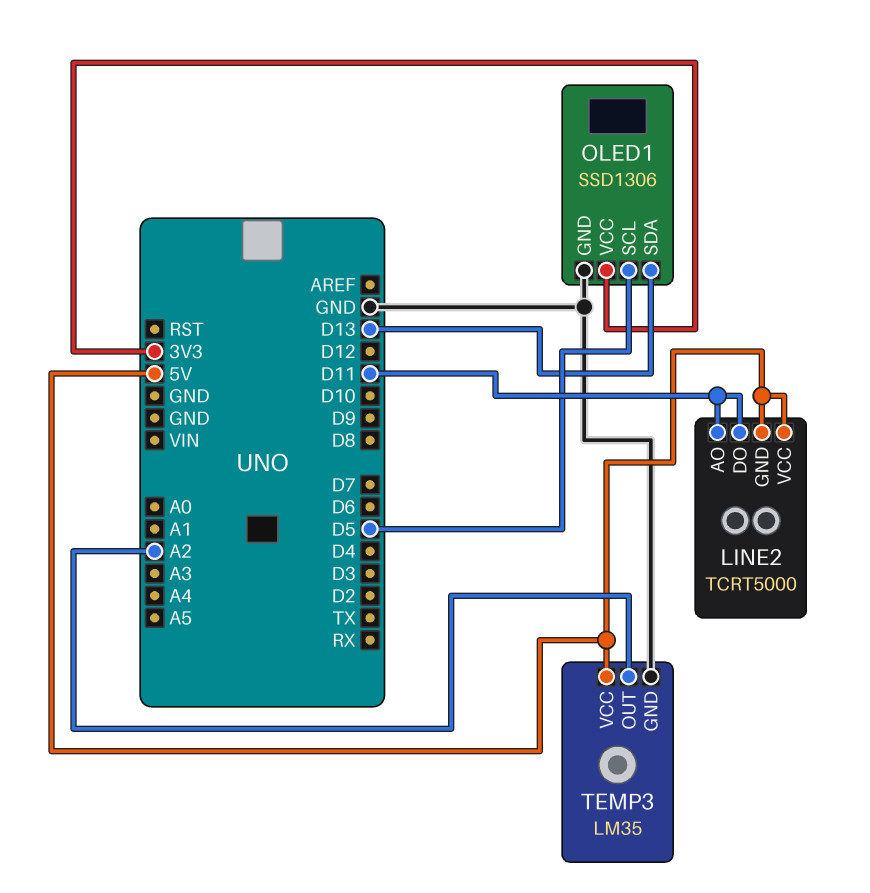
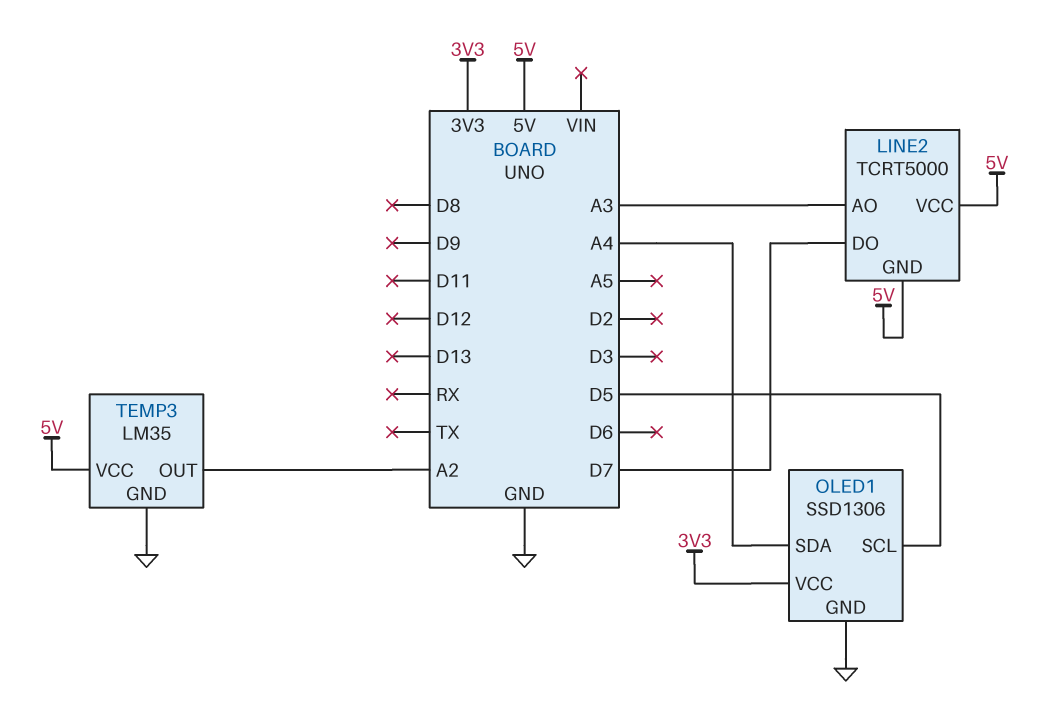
LINE2 pin AO: D11 -> A3
LINE2 pin DO: D11 -> D7
OLED1 pin SDA: D13 -> A4

